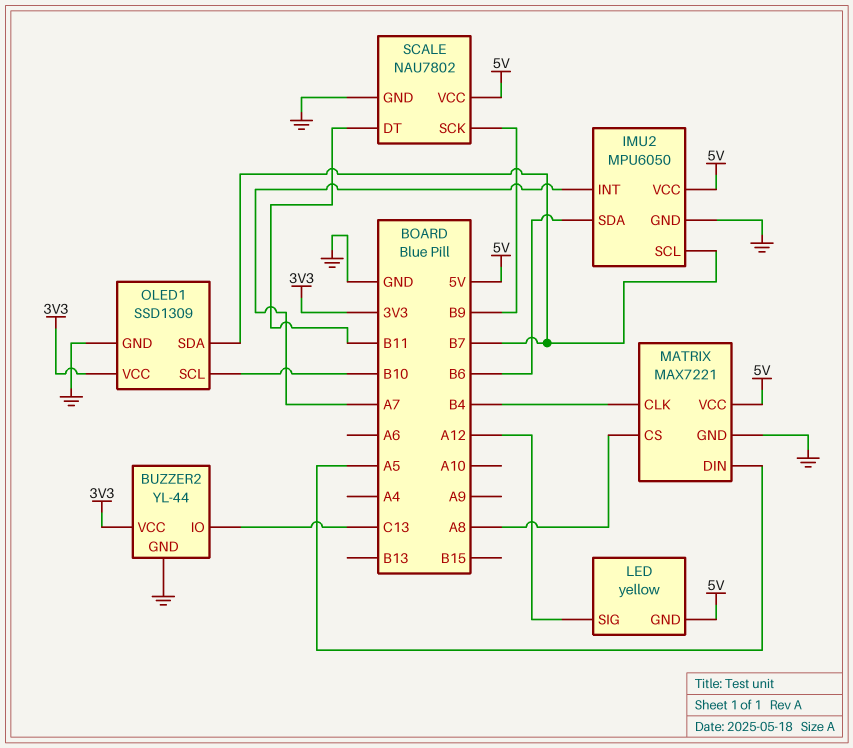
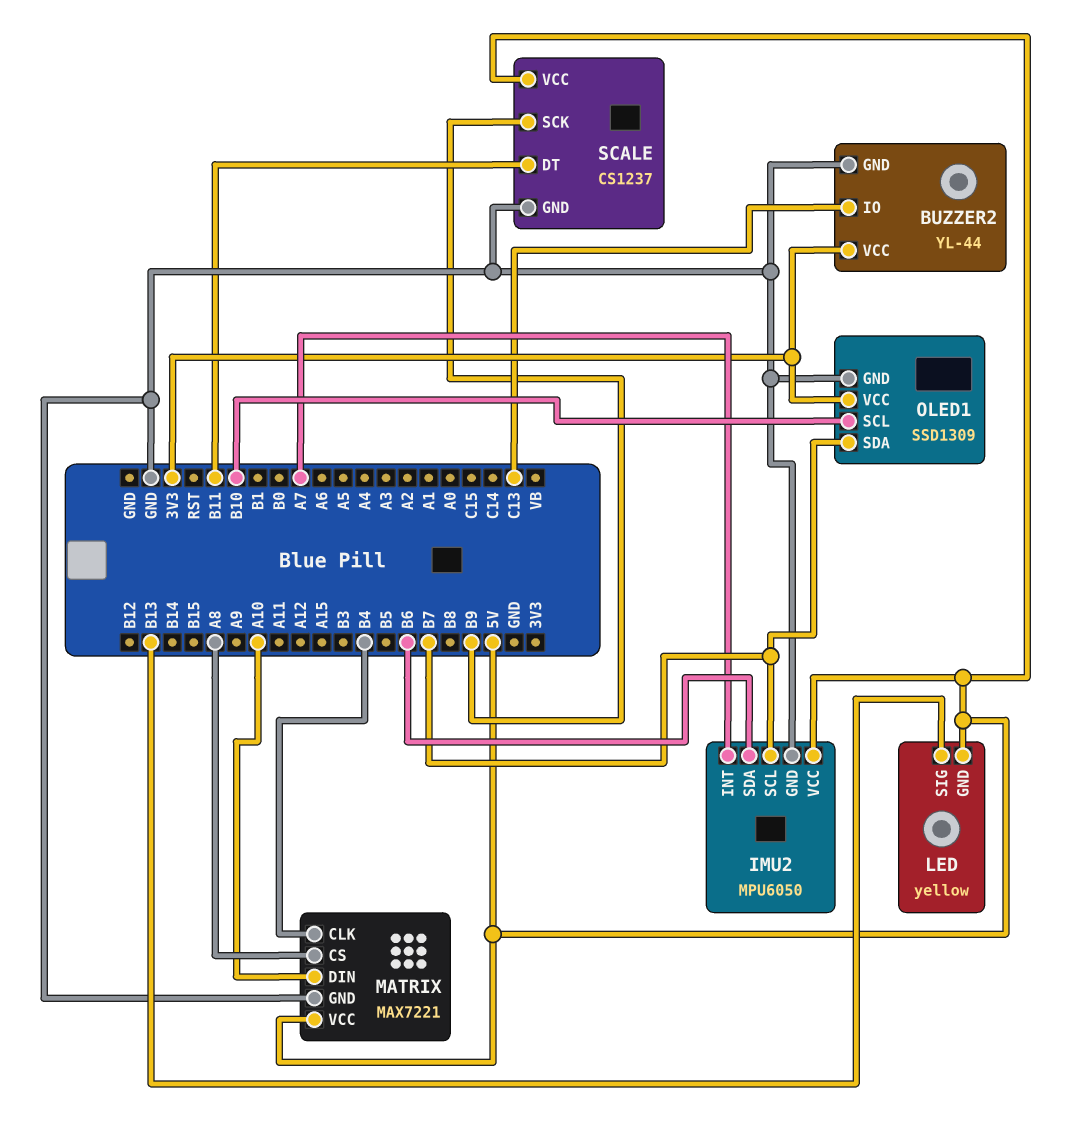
LED pin SIG: A12 -> B13
MATRIX pin DIN: A5 -> A10
SCALE: NAU7802 -> CS1237

